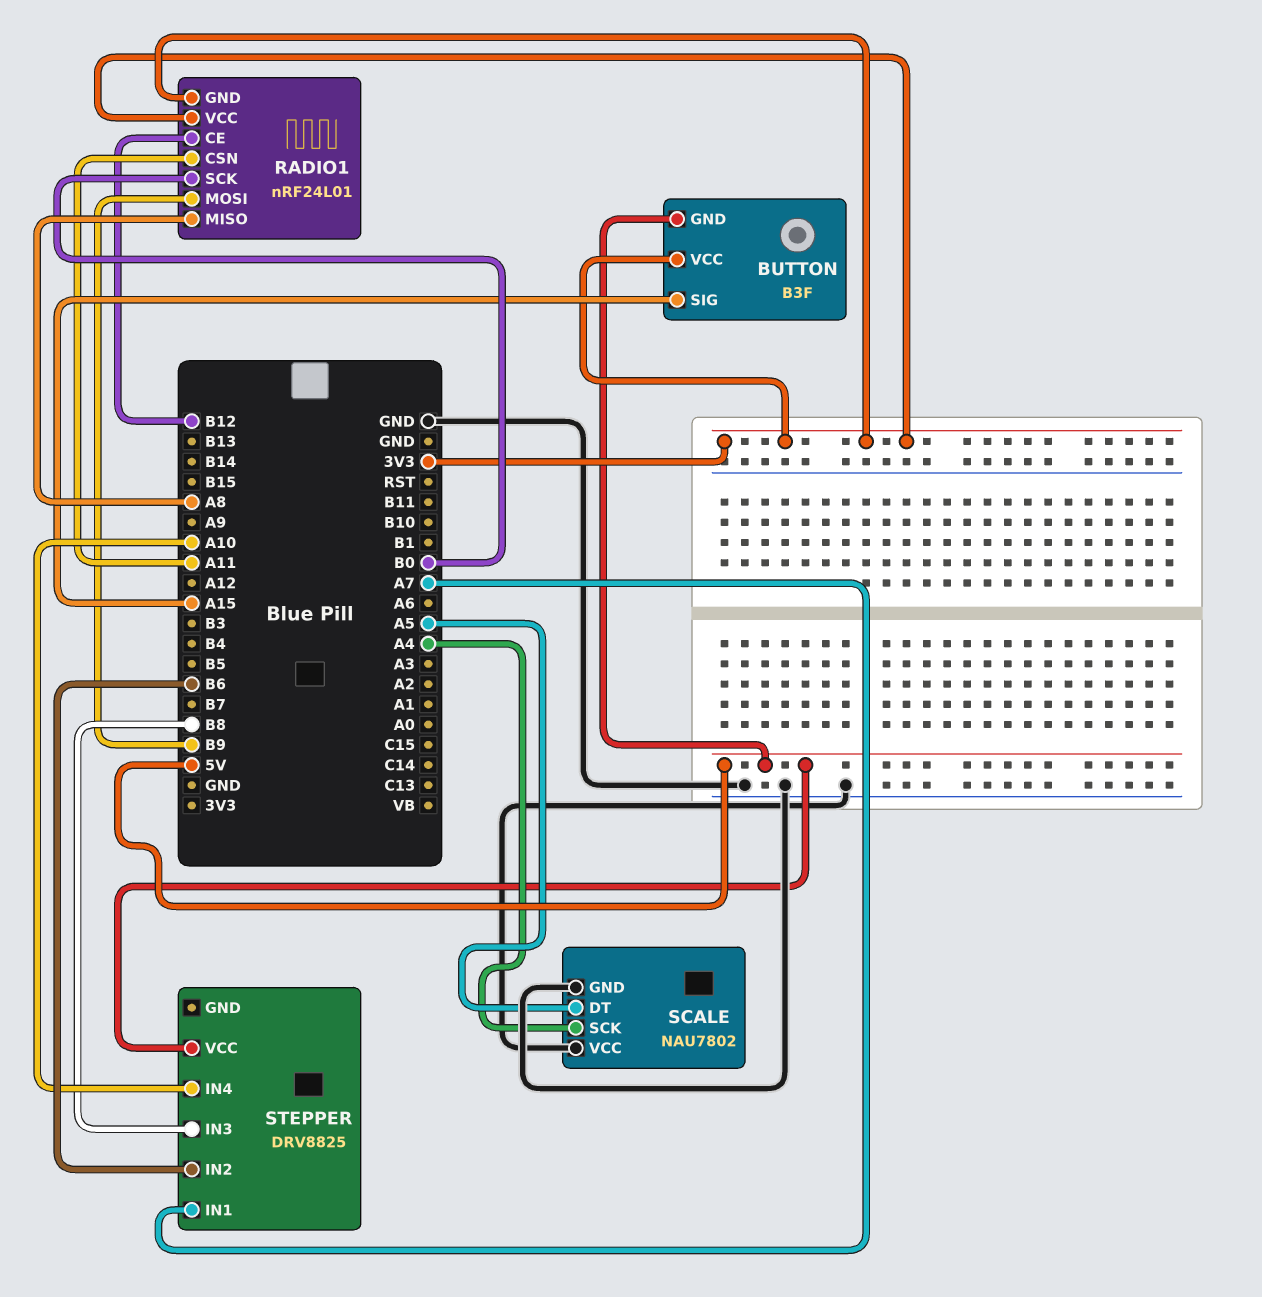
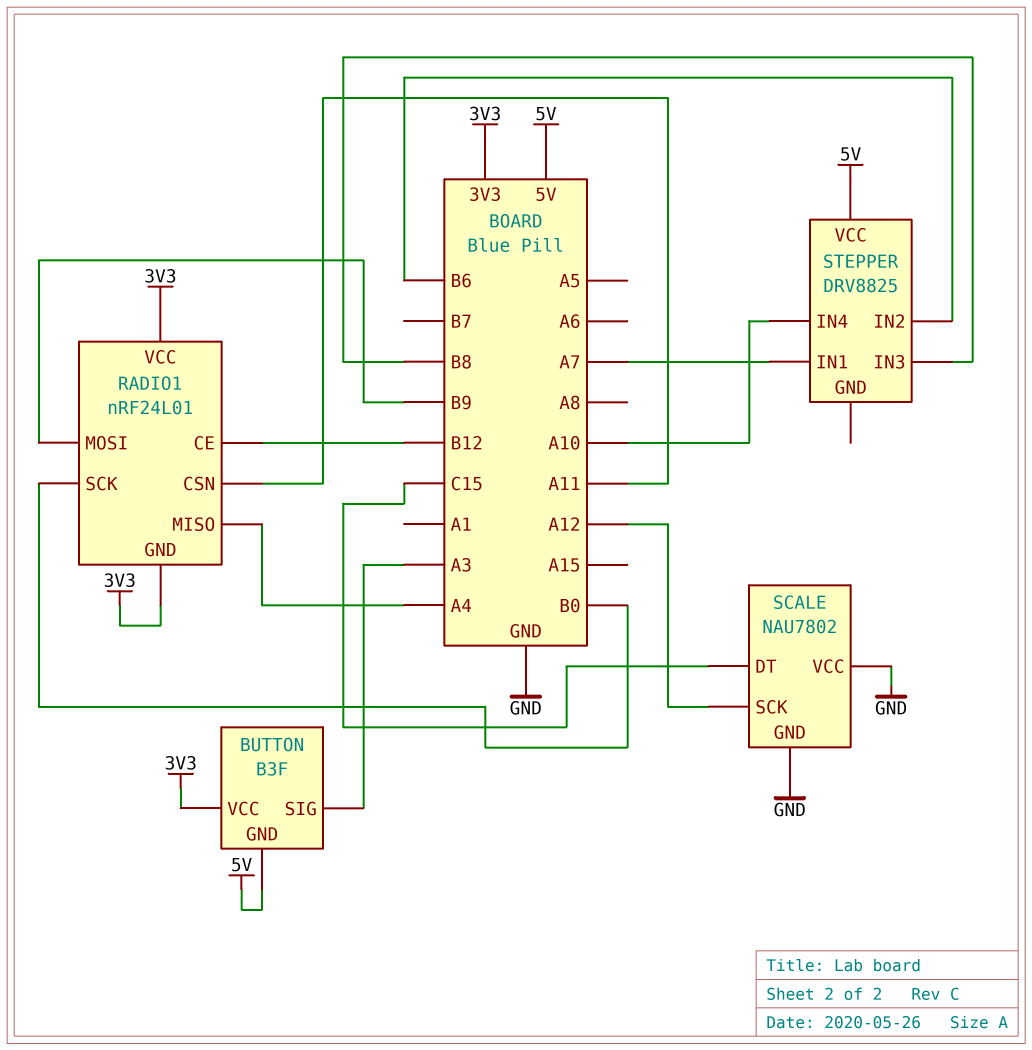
BUTTON pin SIG: A15 -> A3
RADIO1 pin MISO: A8 -> A4
SCALE pin DT: A5 -> C15
SCALE pin SCK: A4 -> A12

